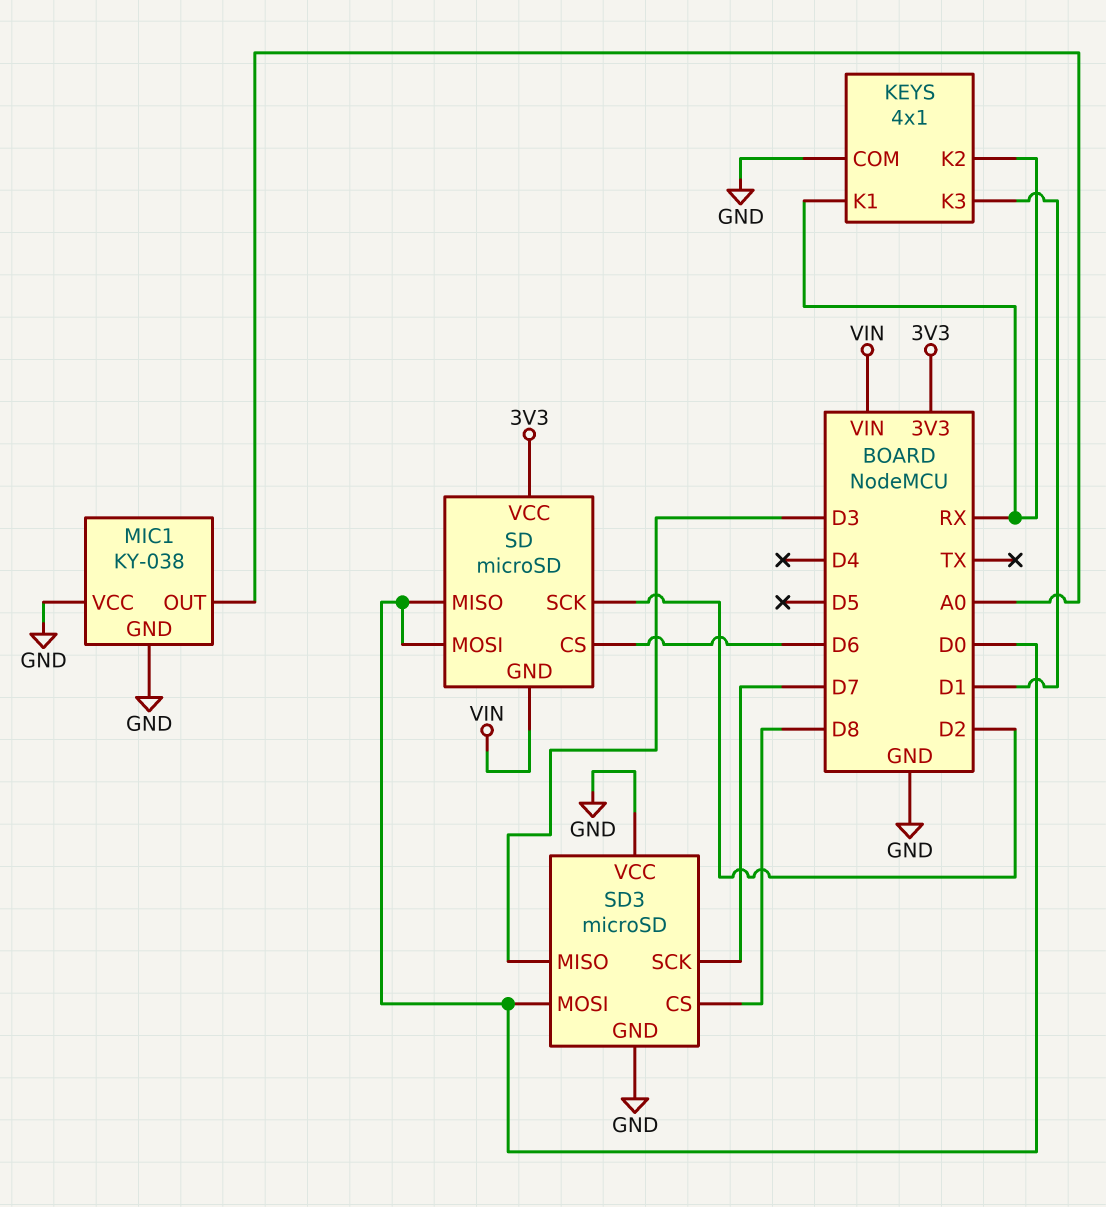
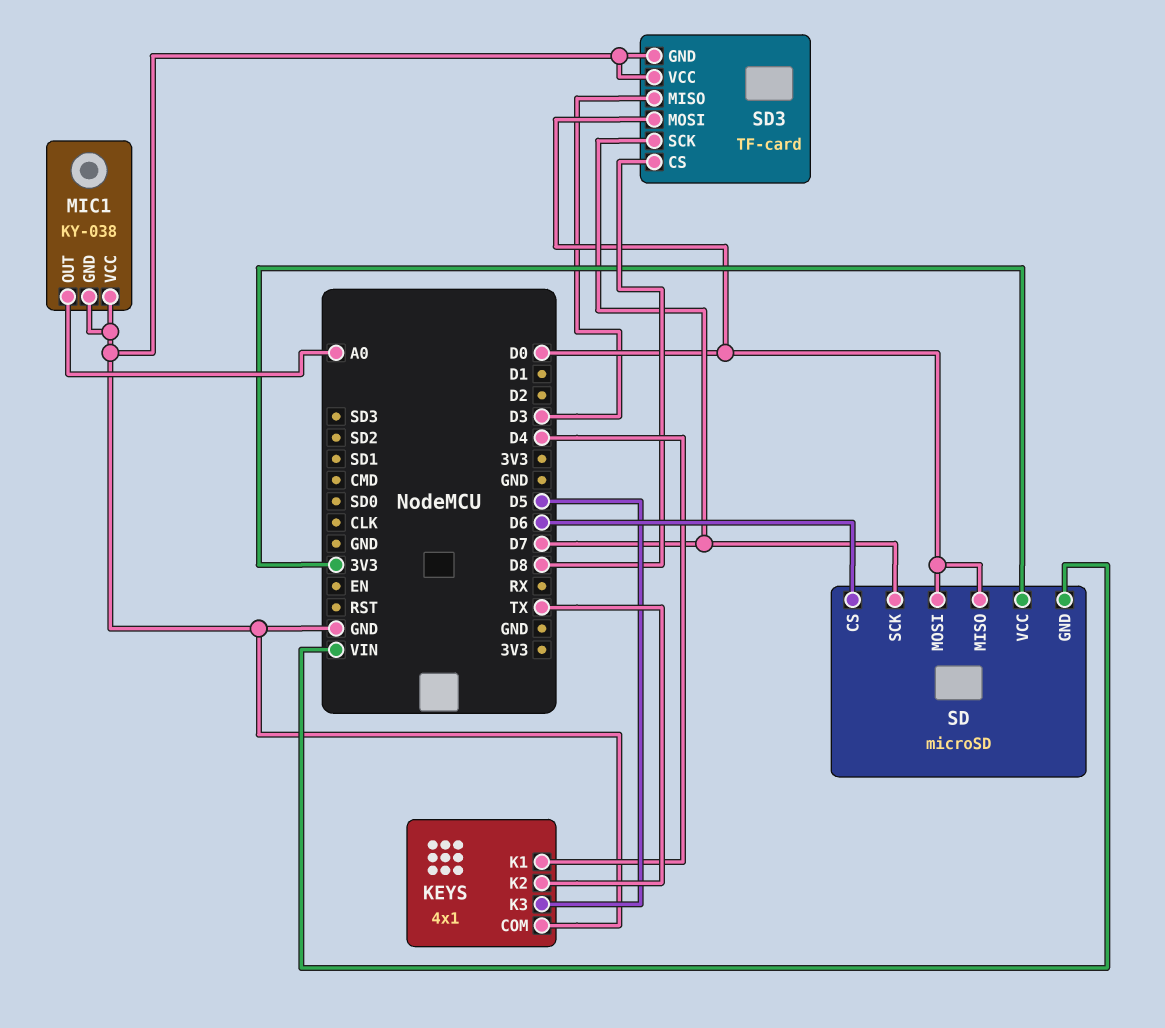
KEYS pin K1: RX -> D4
KEYS pin K2: RX -> TX
KEYS pin K3: D1 -> D5
SD pin SCK: D2 -> D7
SD3: microSD -> TF-card

